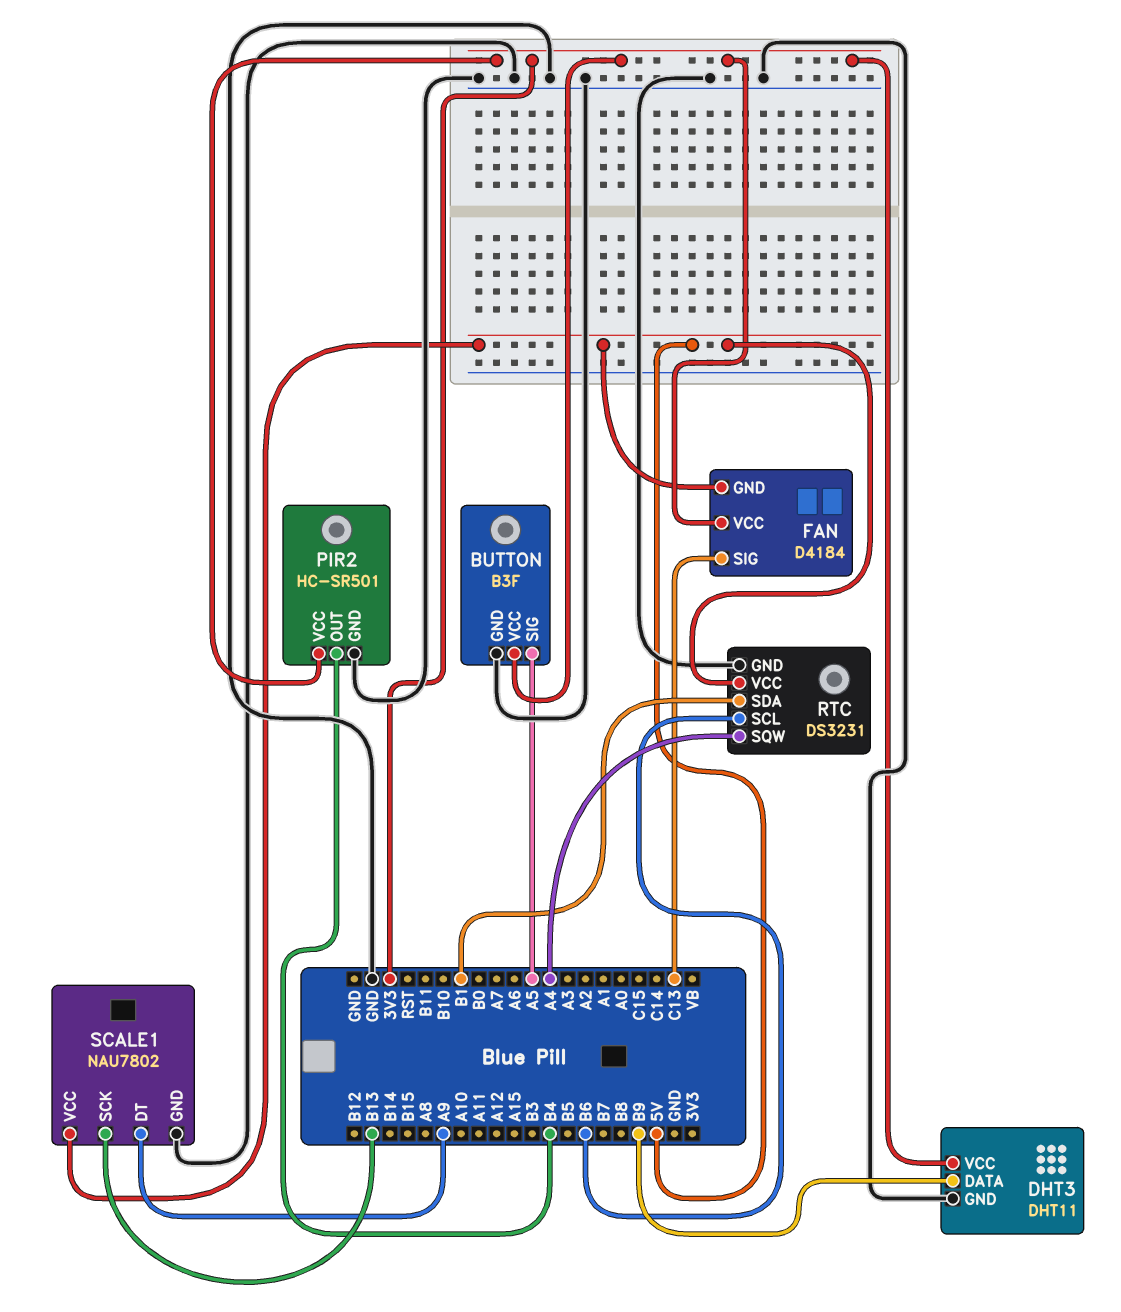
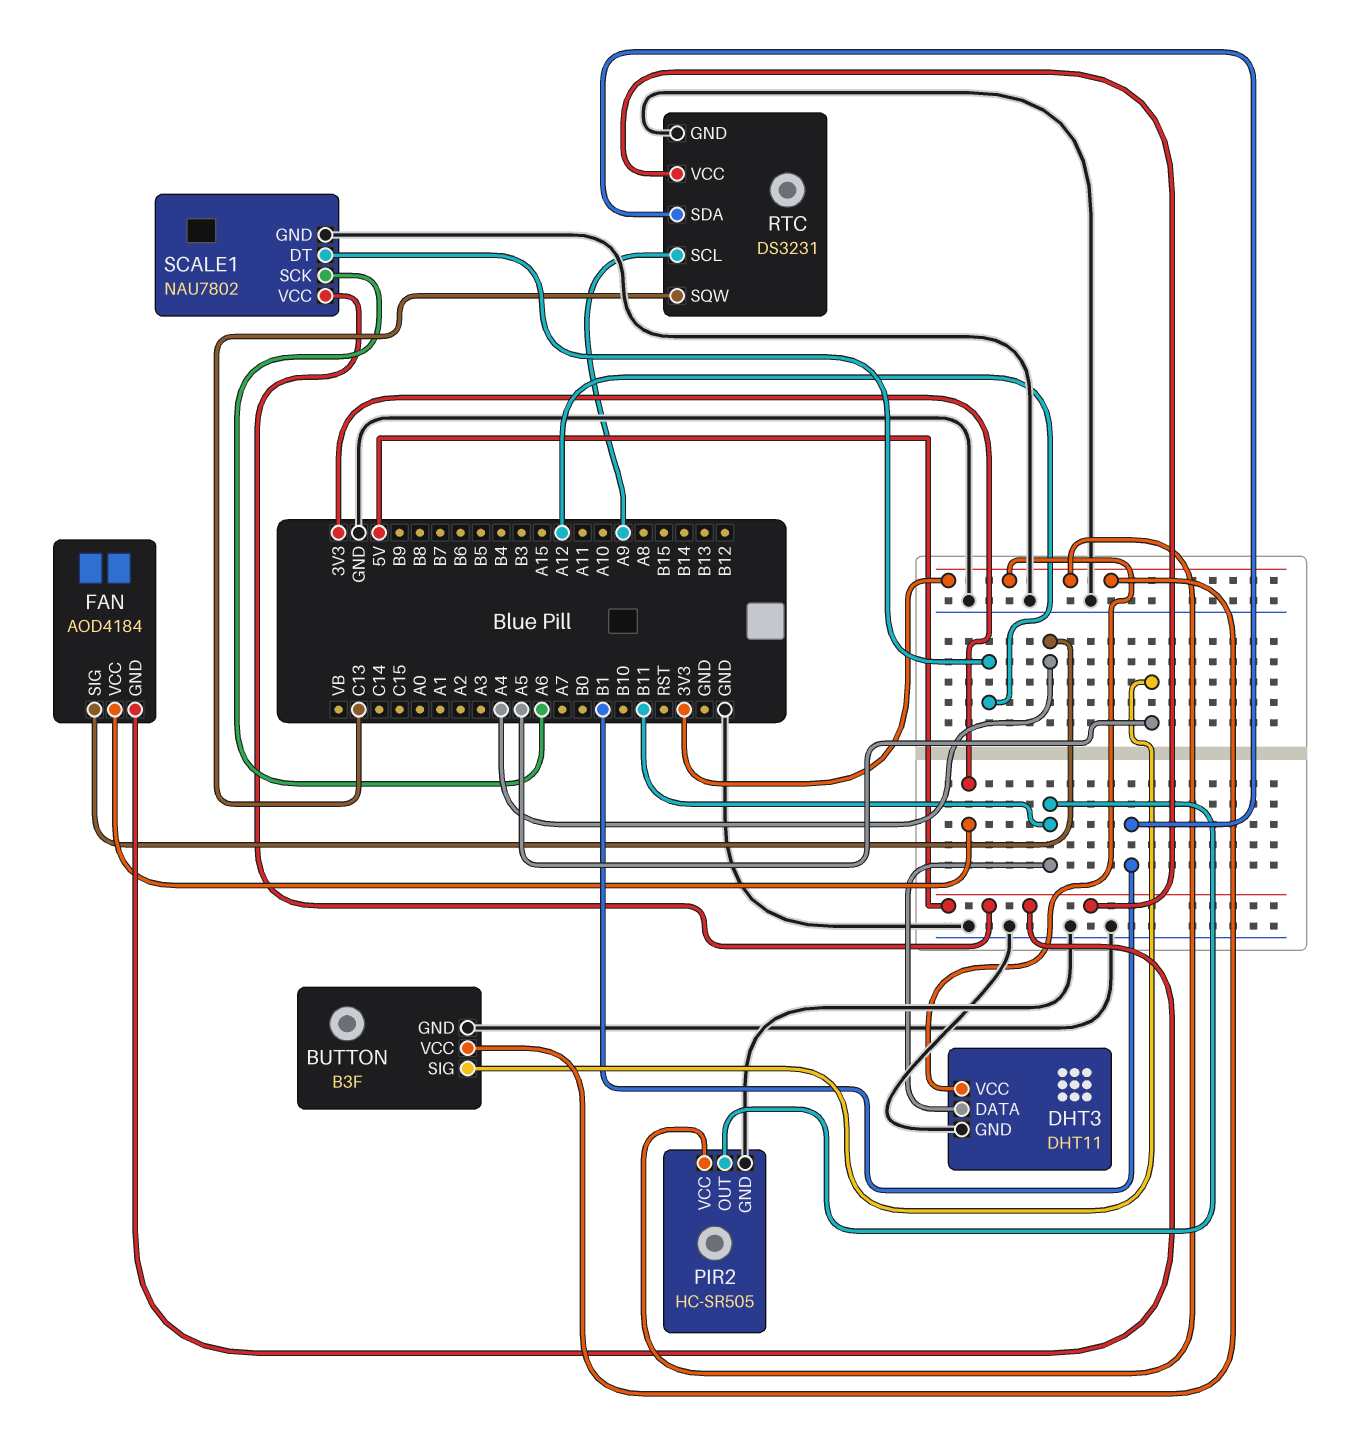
DHT3 pin DATA: B9 -> B11
FAN: D4184 -> AOD4184
FAN pin SIG: C13 -> A4
PIR2: HC-SR501 -> HC-SR505
PIR2 pin OUT: B4 -> B11
RTC pin SCL: B6 -> A9
RTC pin SQW: A4 -> C13
SCALE1 pin DT: A9 -> A12
SCALE1 pin SCK: B13 -> A6

